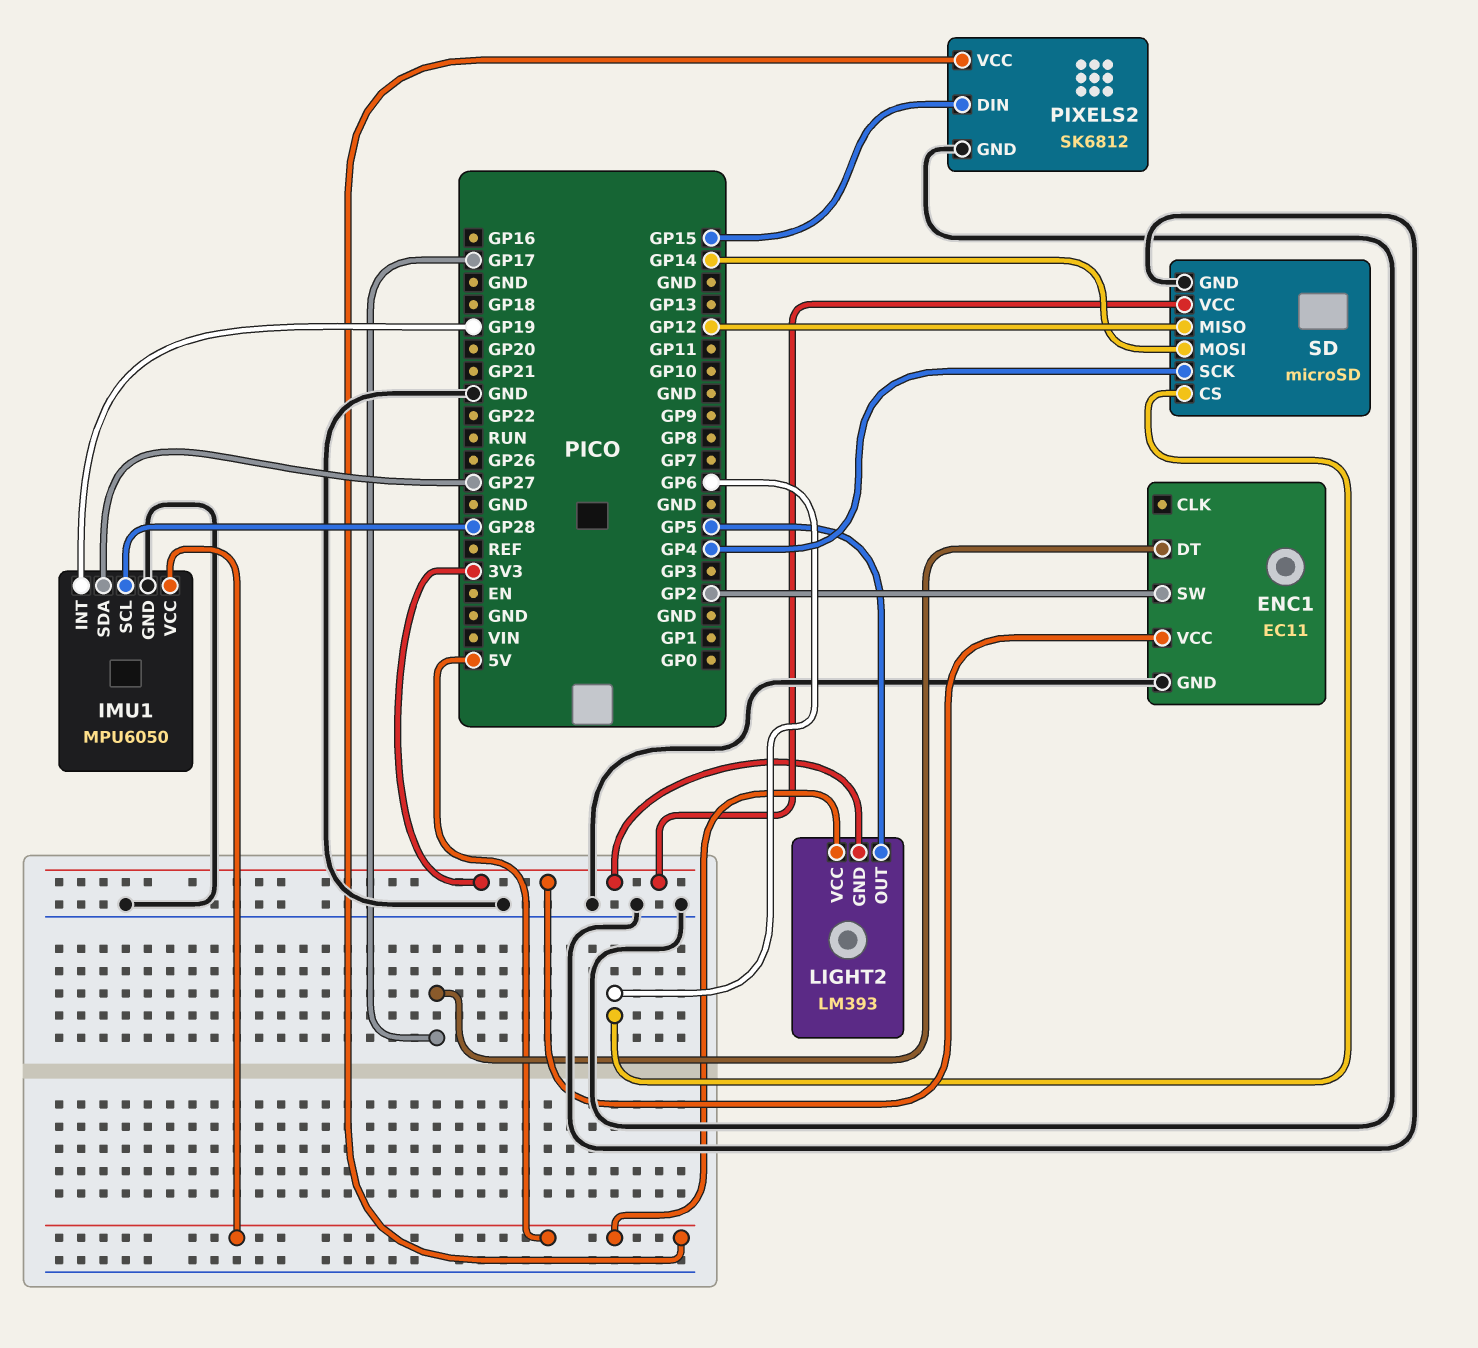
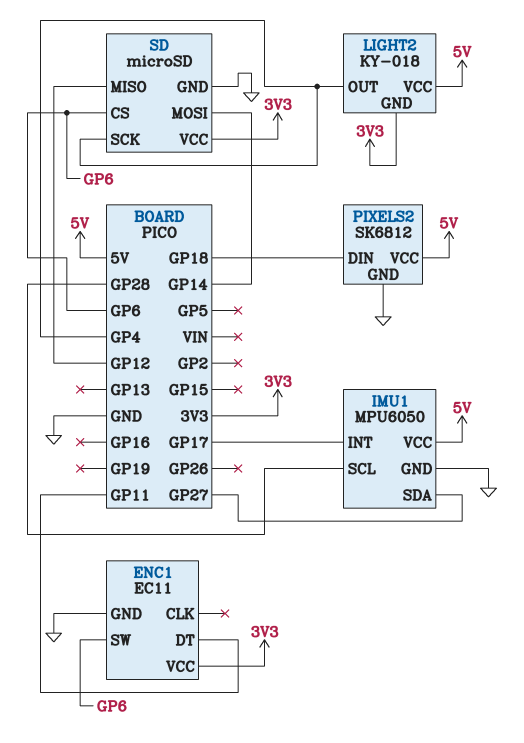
ENC1 pin DT: GP17 -> GP11
ENC1 pin SW: GP2 -> GP6
IMU1 pin INT: GP19 -> GP17
LIGHT2: LM393 -> KY-018
LIGHT2 pin OUT: GP5 -> GP4
PIXELS2 pin DIN: GP15 -> GP18

